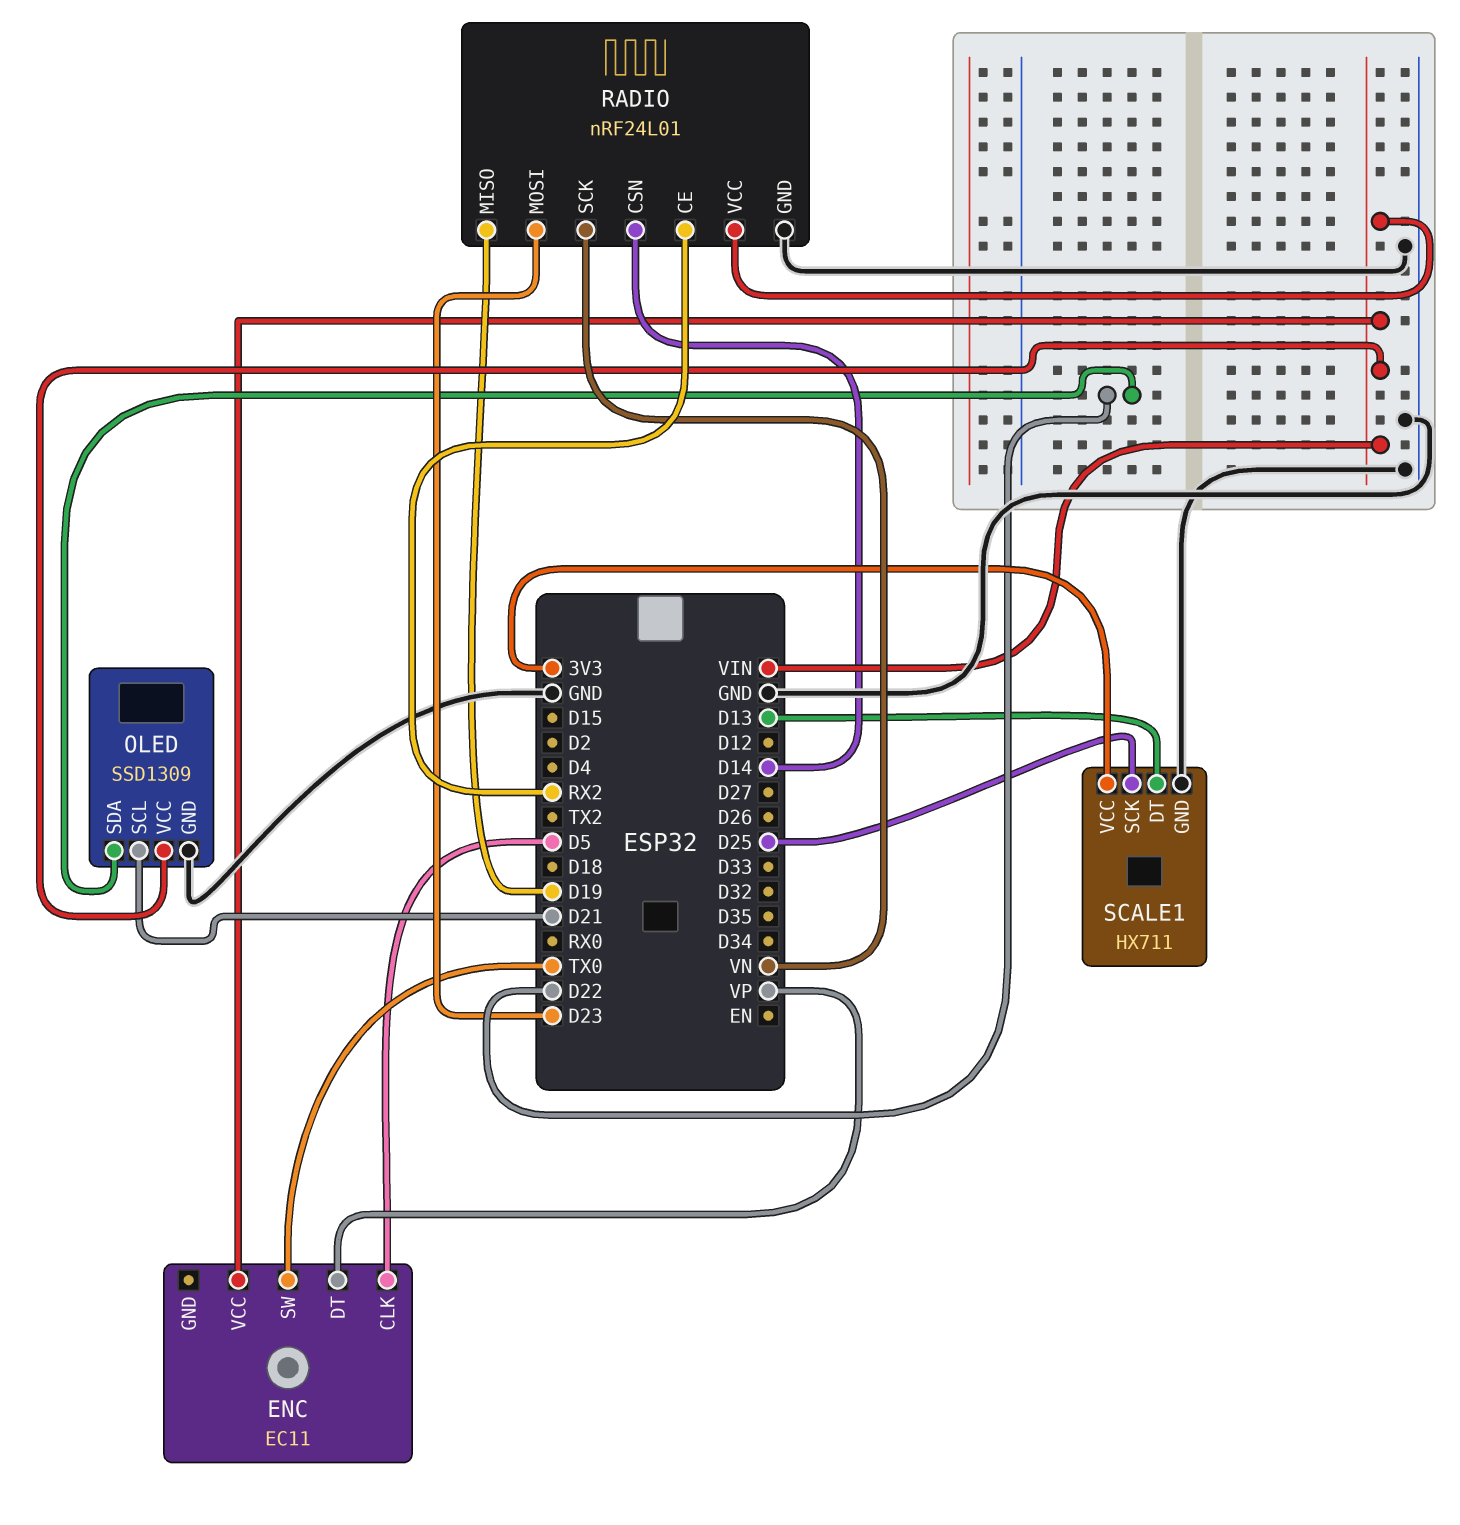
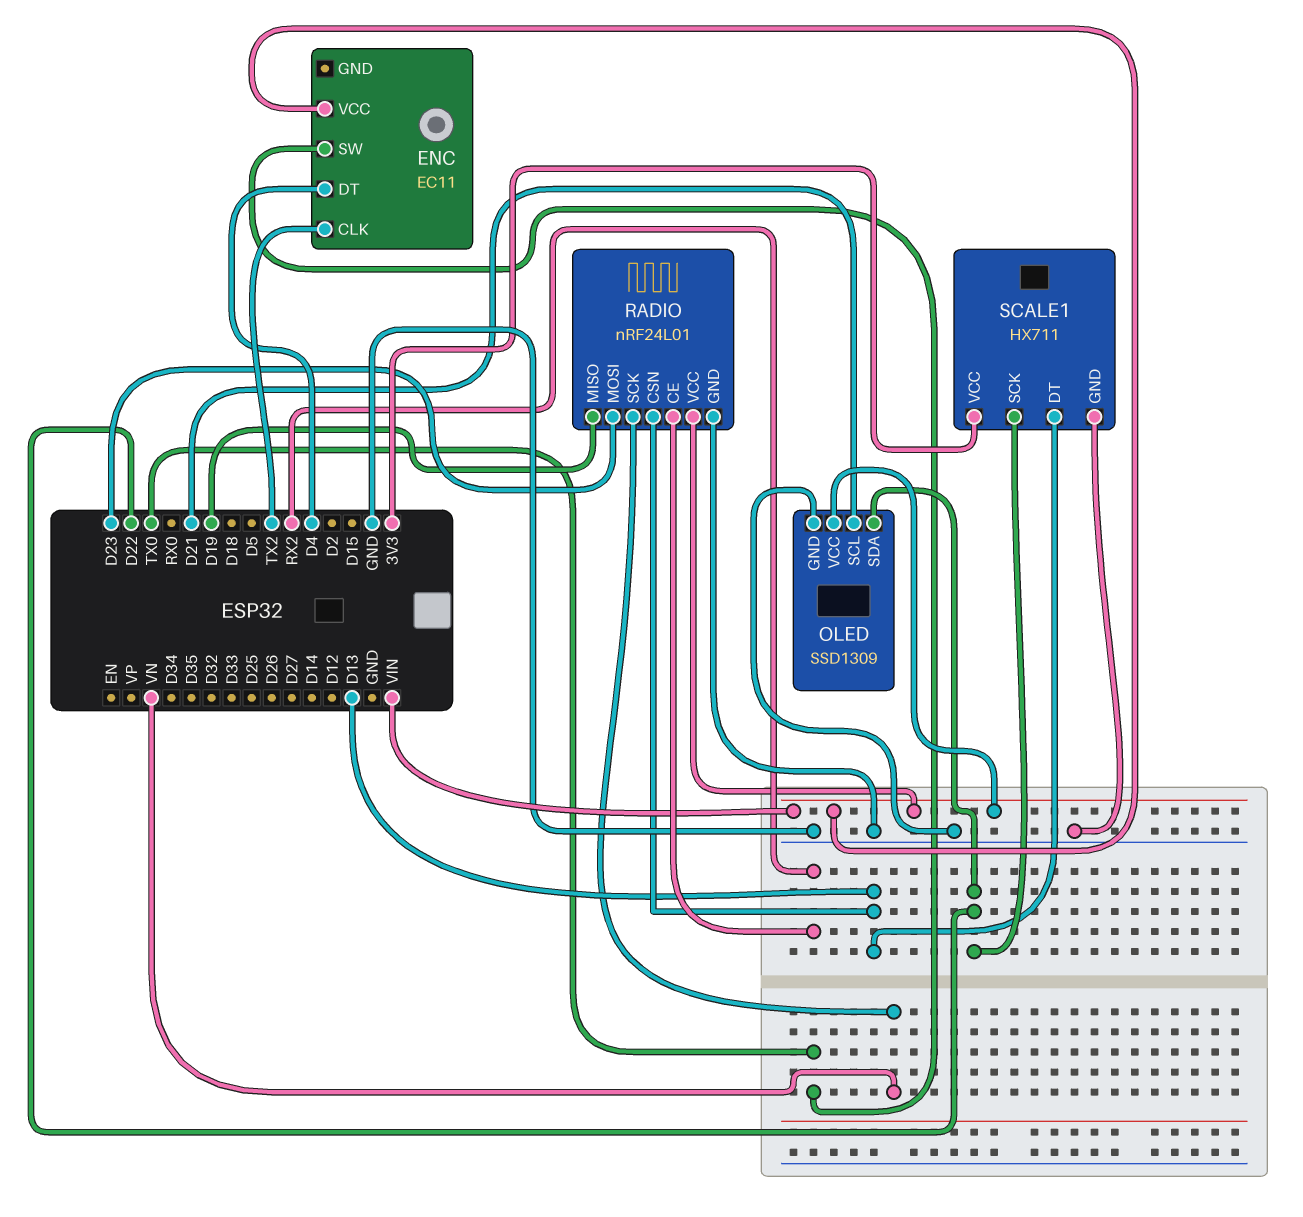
ENC pin CLK: D5 -> TX2
ENC pin DT: VP -> D4
RADIO pin CSN: D14 -> D13
SCALE1 pin SCK: D25 -> D22

